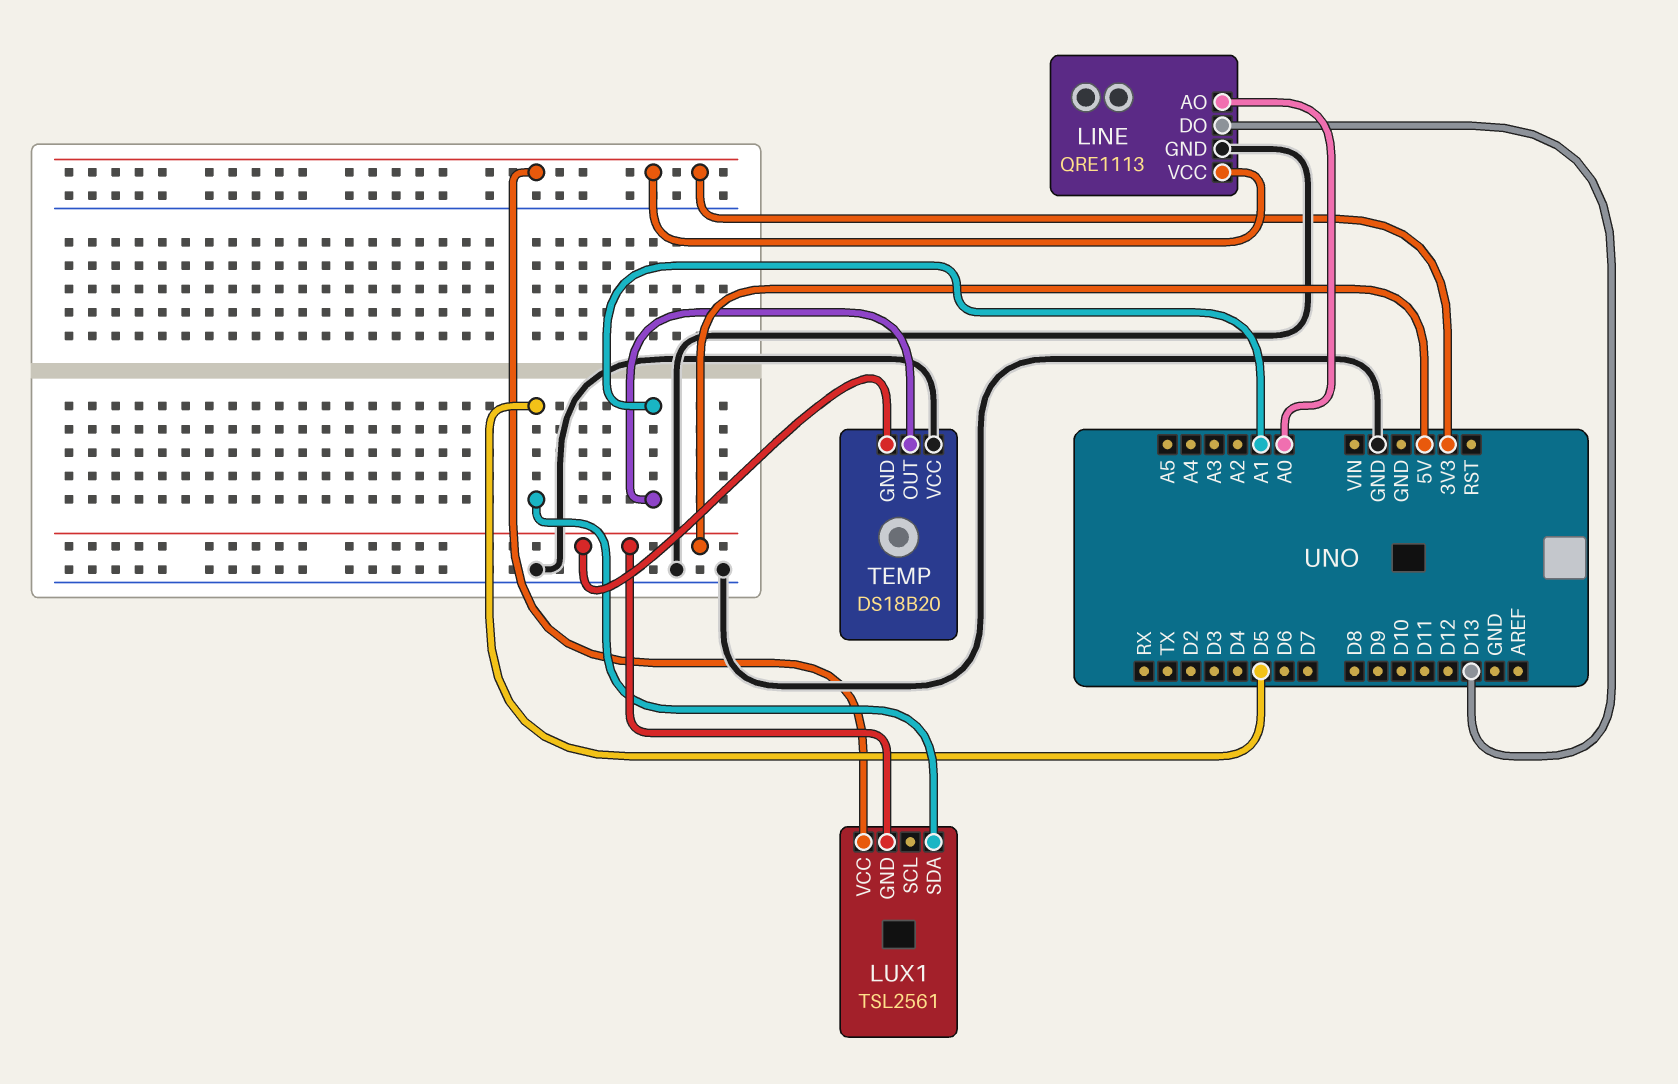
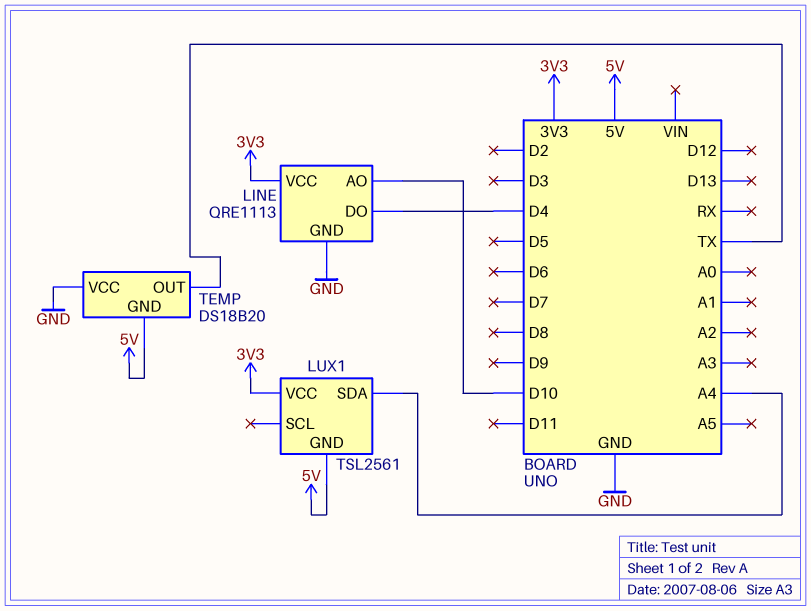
LINE pin AO: A0 -> D10
LINE pin DO: D13 -> D4
LUX1 pin SDA: D5 -> A4
TEMP pin OUT: A1 -> TX

